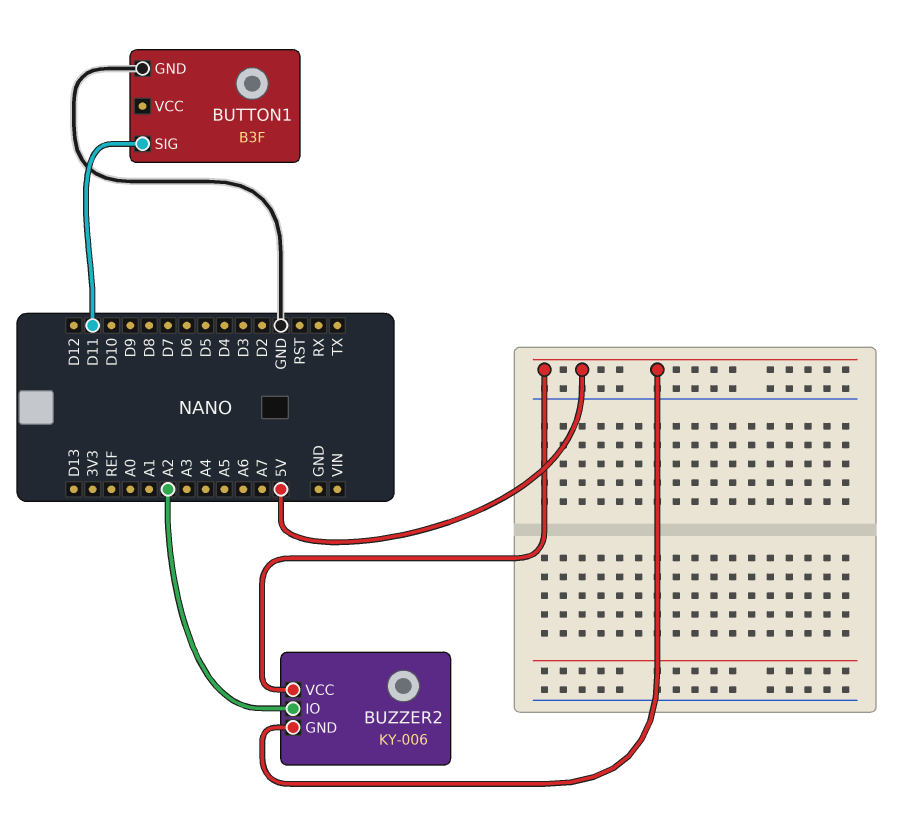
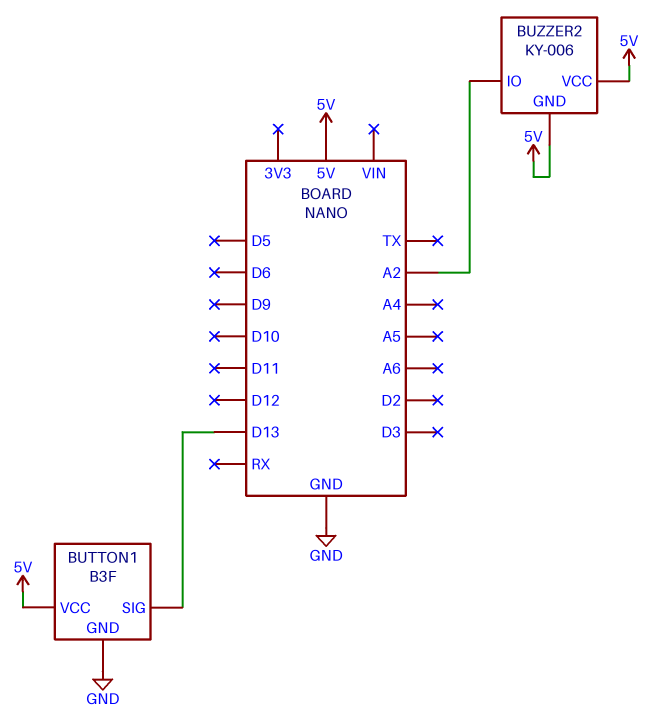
BUTTON1 pin SIG: D11 -> D13
BUTTON1 pin VCC: none -> 5V

